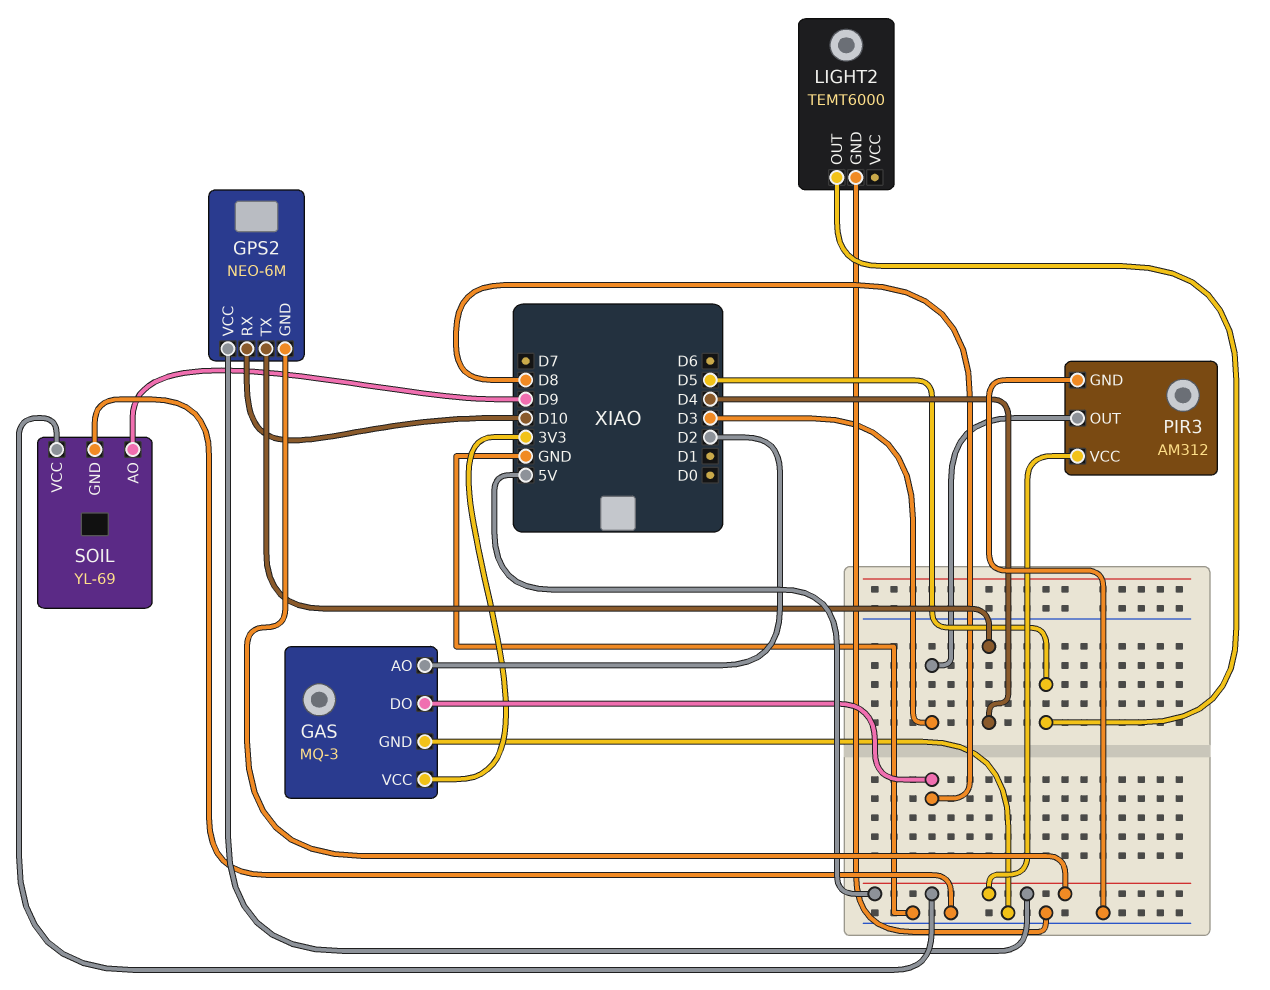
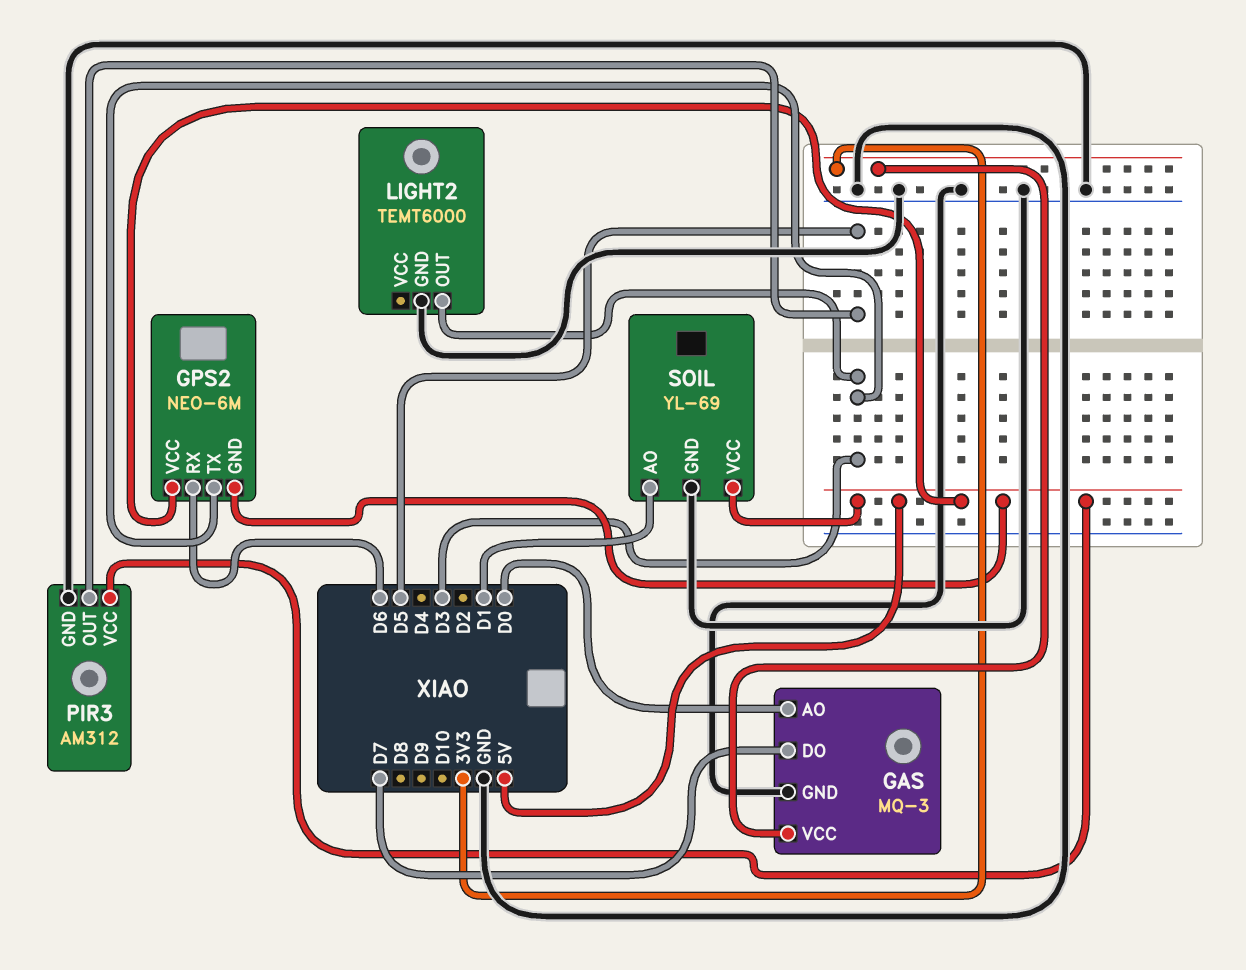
GAS pin AO: D2 -> D0
GAS pin DO: D8 -> D7
GPS2 pin RX: D10 -> D6
GPS2 pin TX: D4 -> D3
LIGHT2 pin OUT: D5 -> D3
PIR3 pin OUT: D3 -> D5
SOIL pin AO: D9 -> D1

